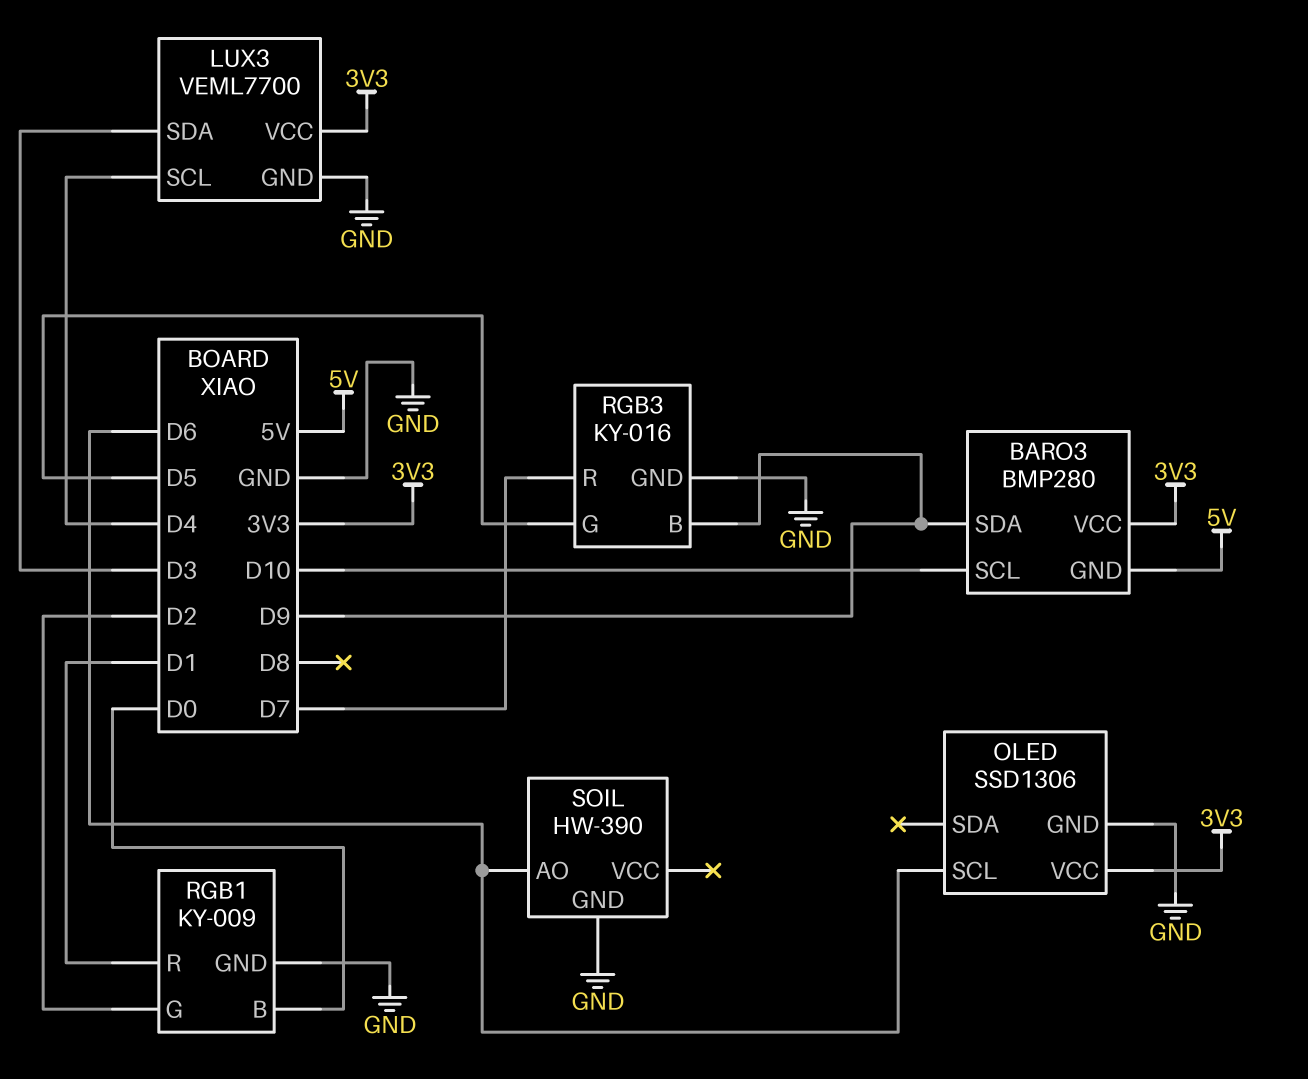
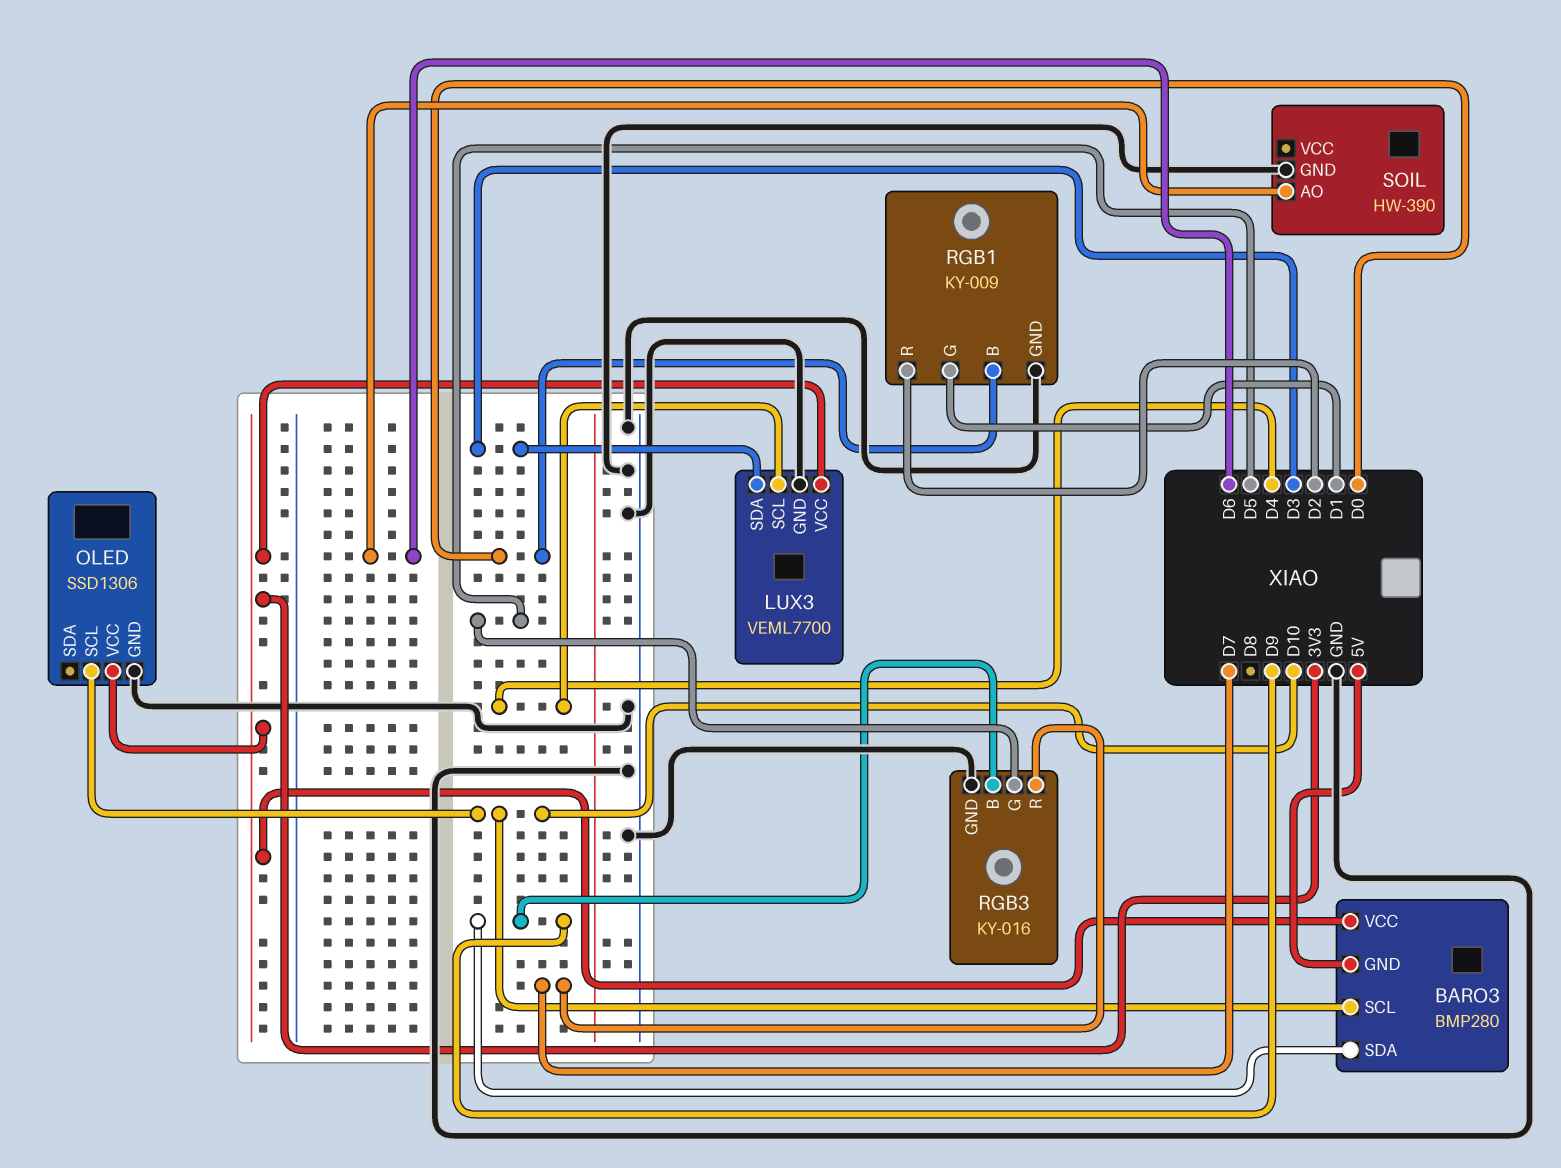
OLED pin SCL: D6 -> D10
RGB1 pin G: D2 -> D1
RGB1 pin R: D1 -> D2

